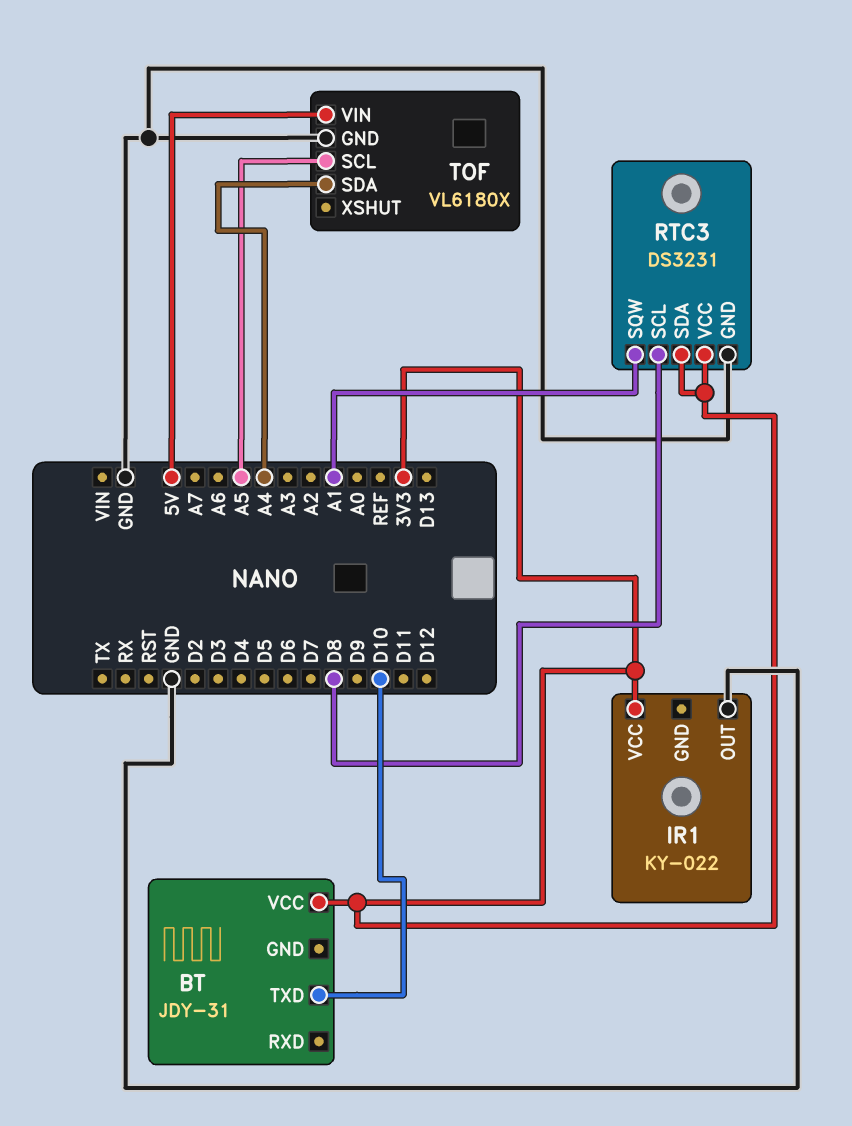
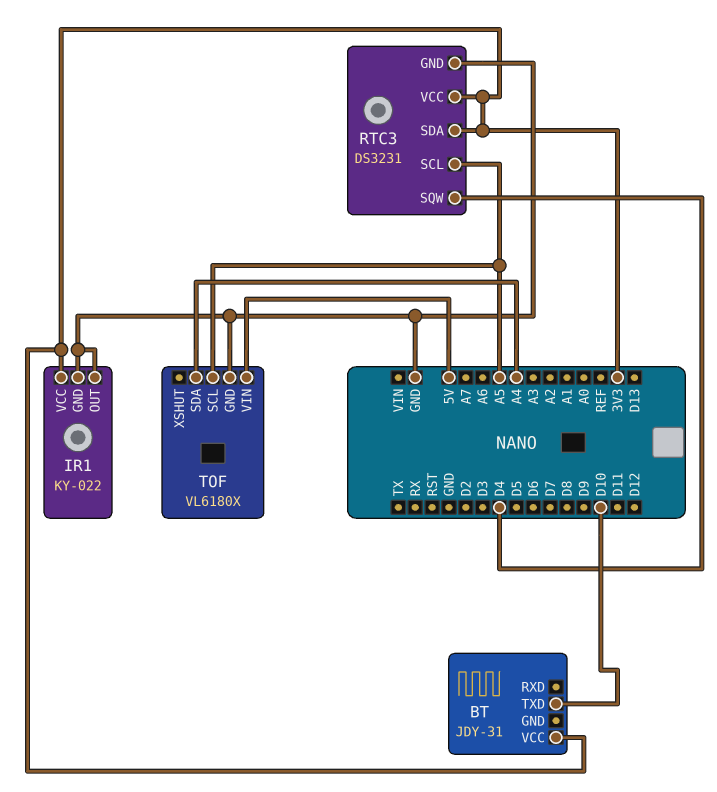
IR1 pin GND: none -> GND
RTC3 pin SCL: D8 -> A5
RTC3 pin SQW: A1 -> D4

